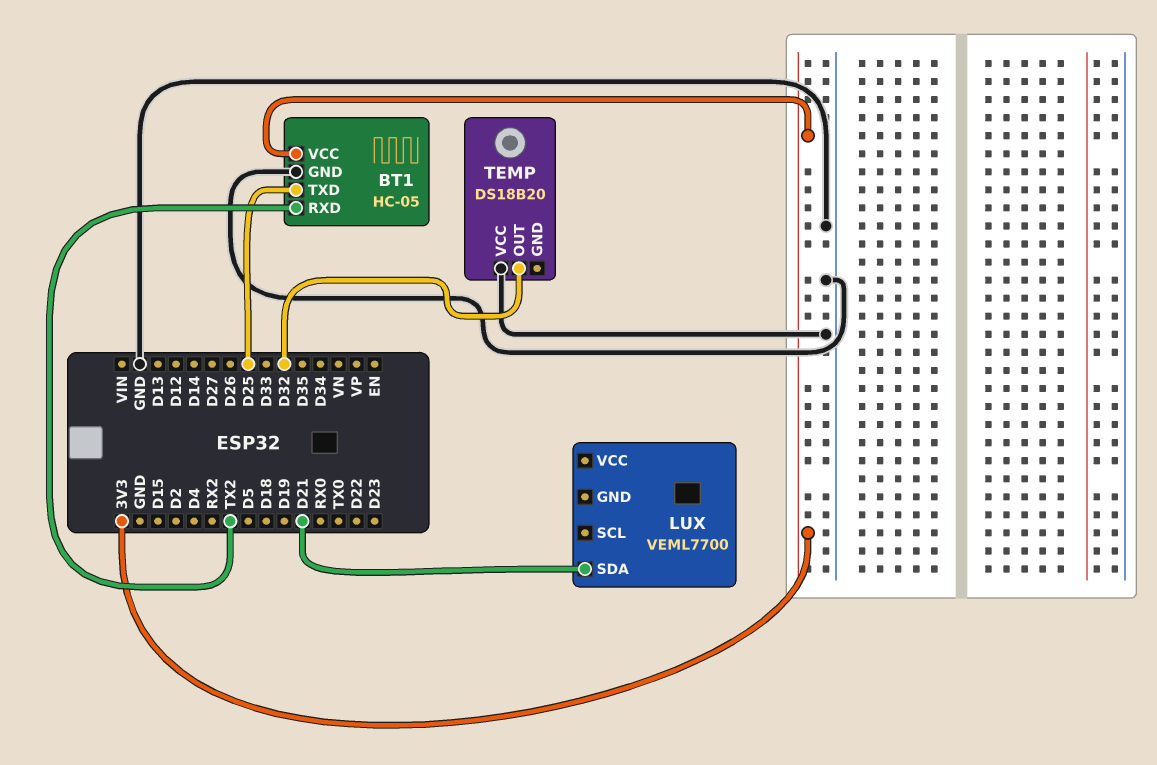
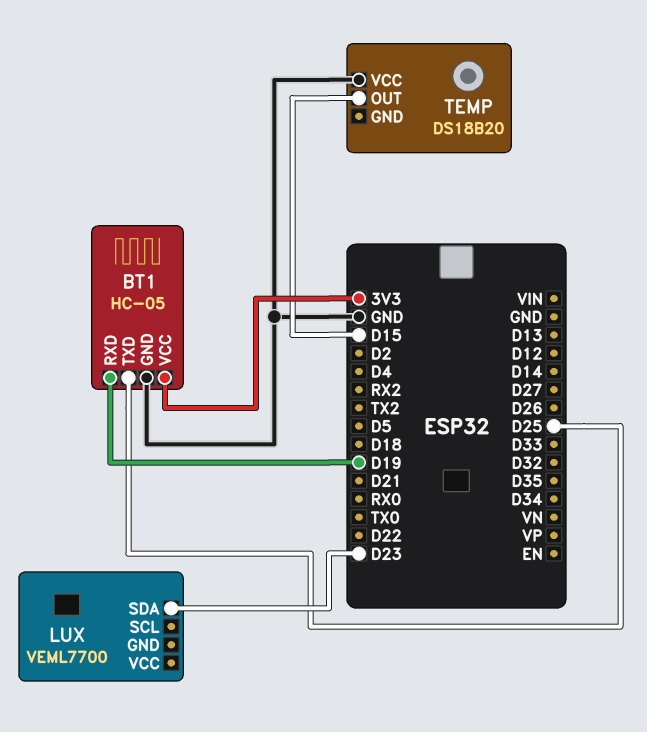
BT1 pin RXD: TX2 -> D19
LUX pin SDA: D21 -> D23
TEMP pin OUT: D32 -> D15

